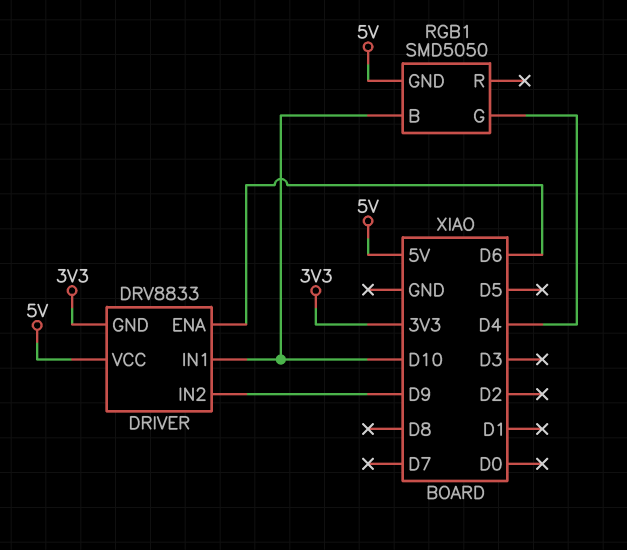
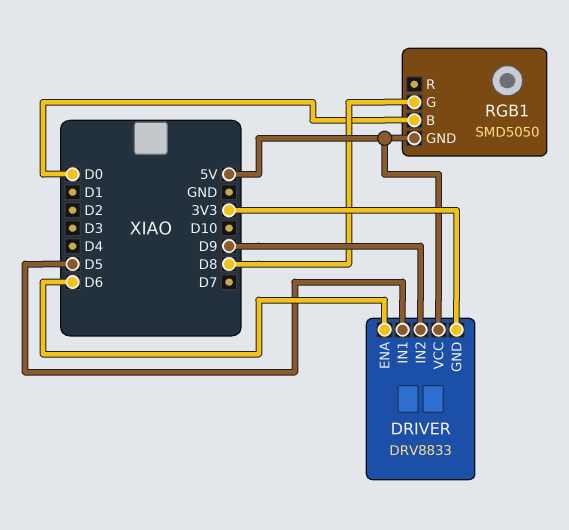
DRIVER pin IN1: D10 -> D5
RGB1 pin B: D10 -> D0
RGB1 pin G: D4 -> D8

